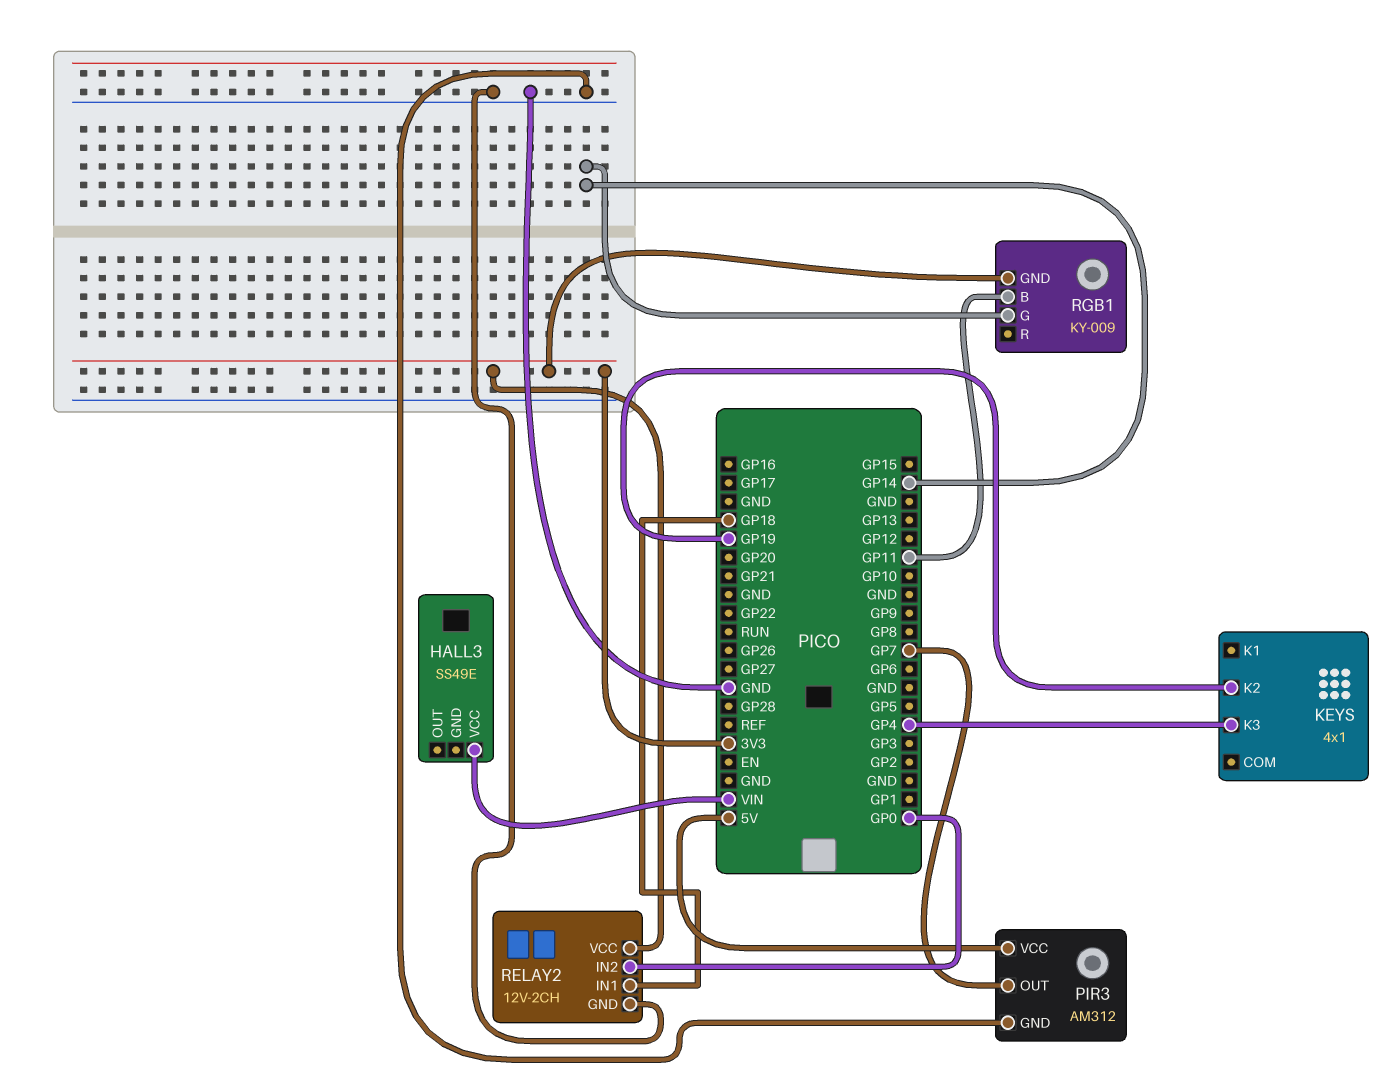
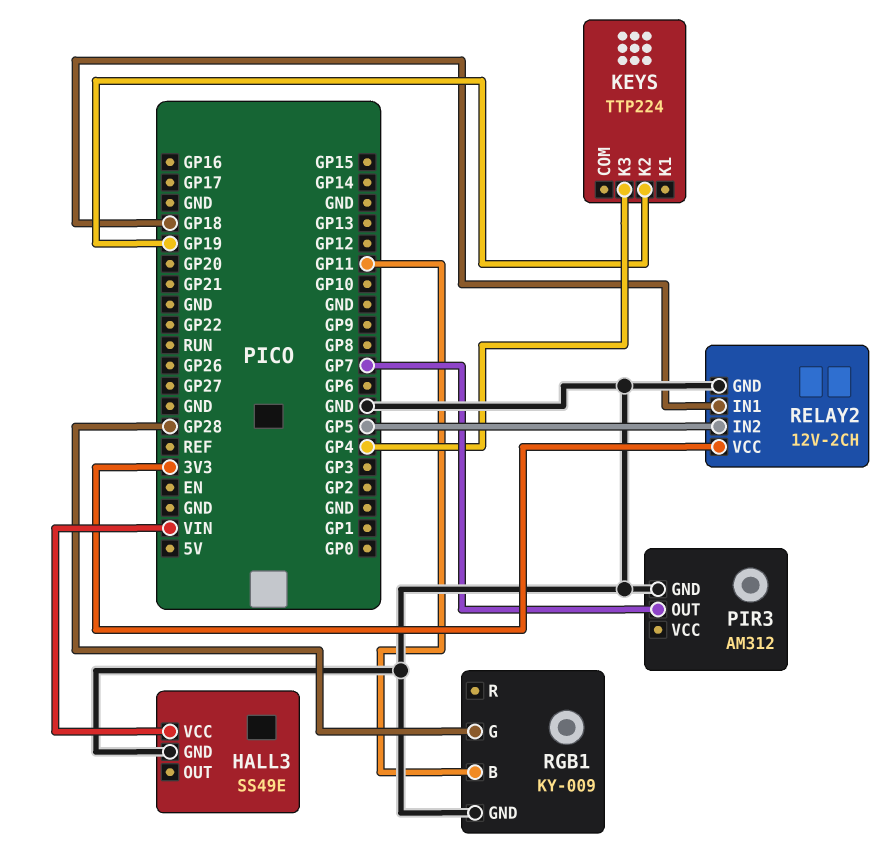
HALL3 pin GND: none -> GND
KEYS: 4x1 -> TTP224
PIR3 pin VCC: 5V -> none
RELAY2 pin IN2: GP0 -> GP5
RGB1 pin G: GP14 -> GP28
RGB1 pin GND: 3V3 -> GND

